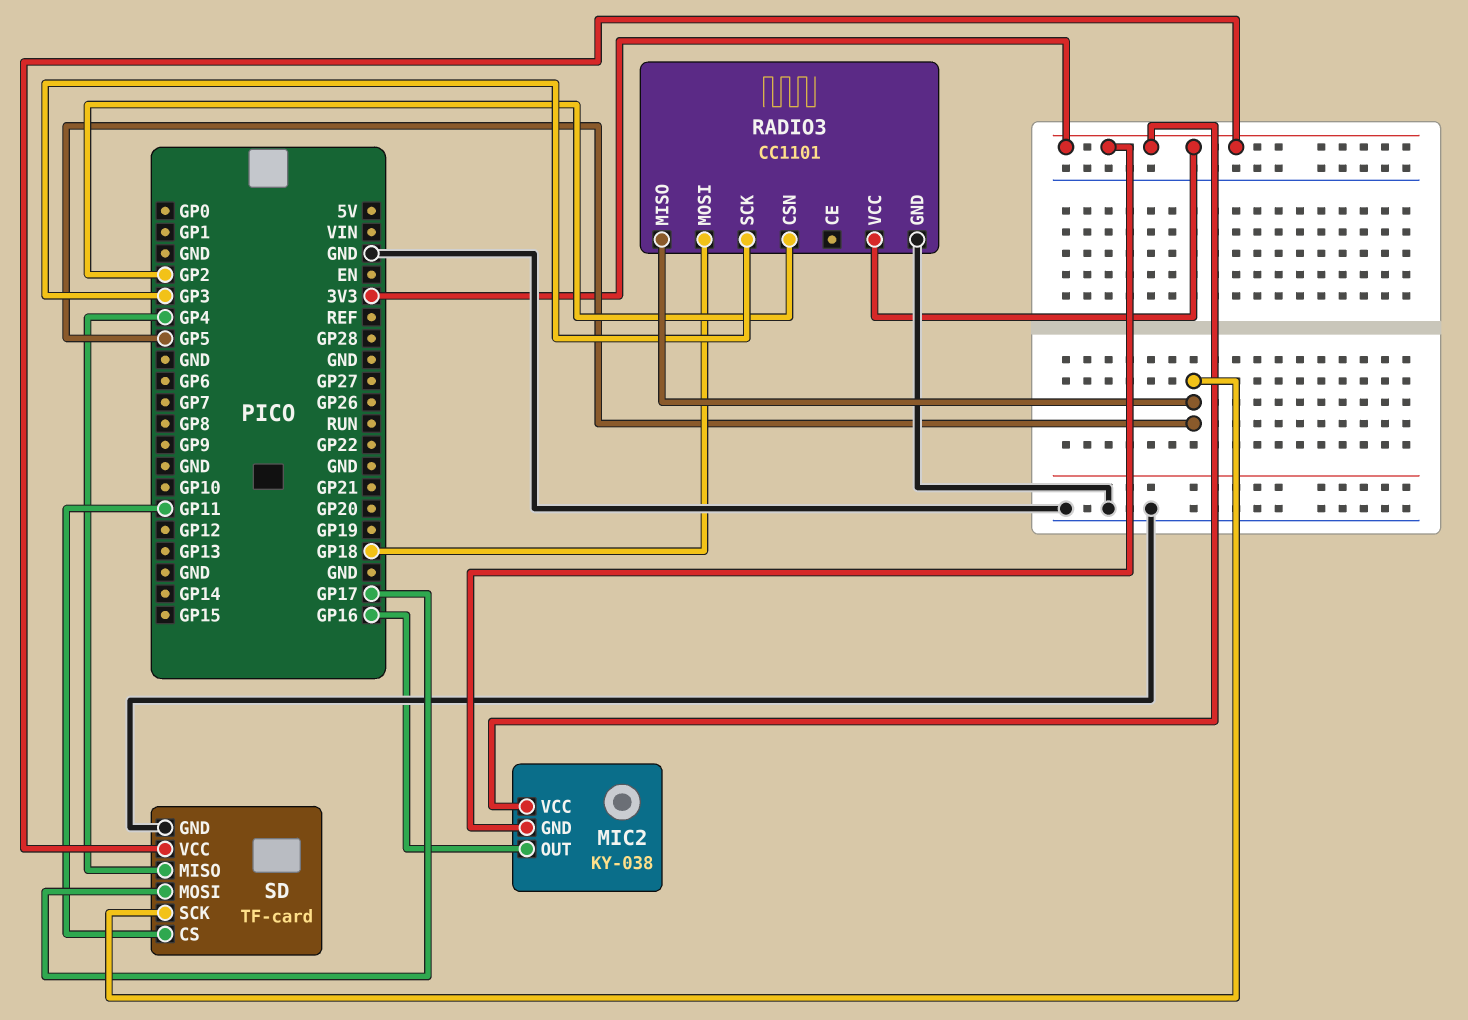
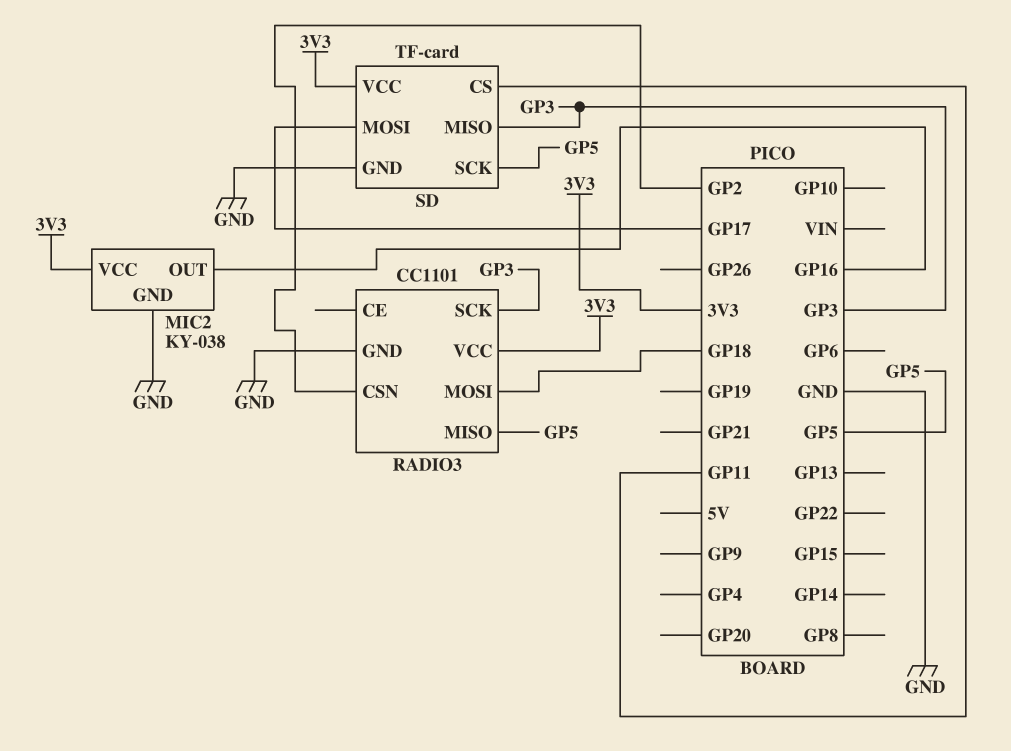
MIC2 pin GND: 3V3 -> GND
SD pin MISO: GP4 -> GP3

